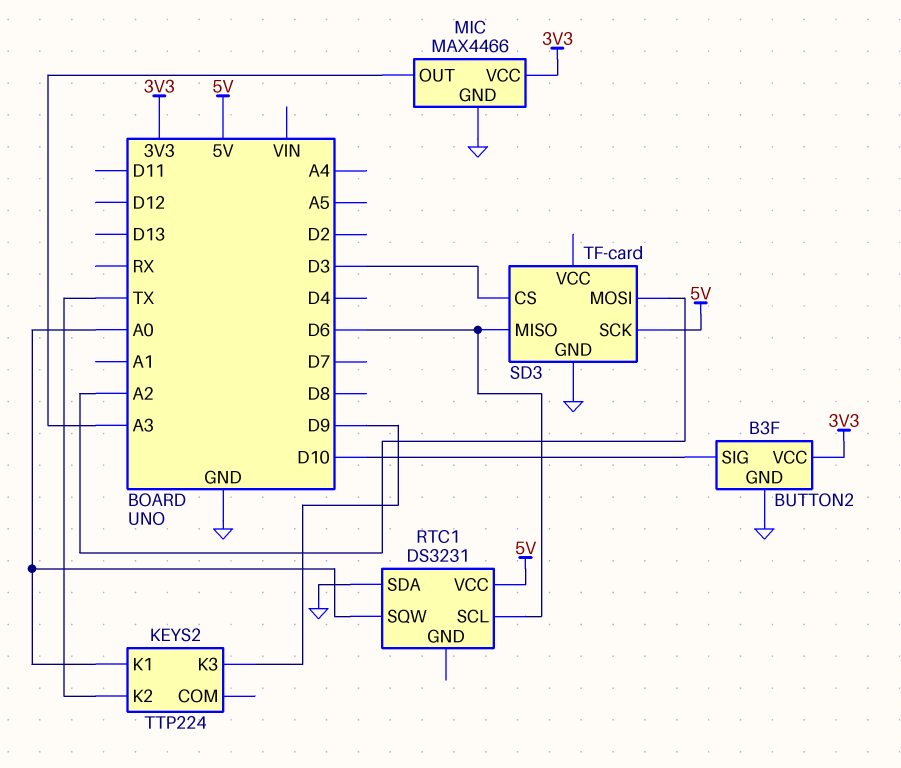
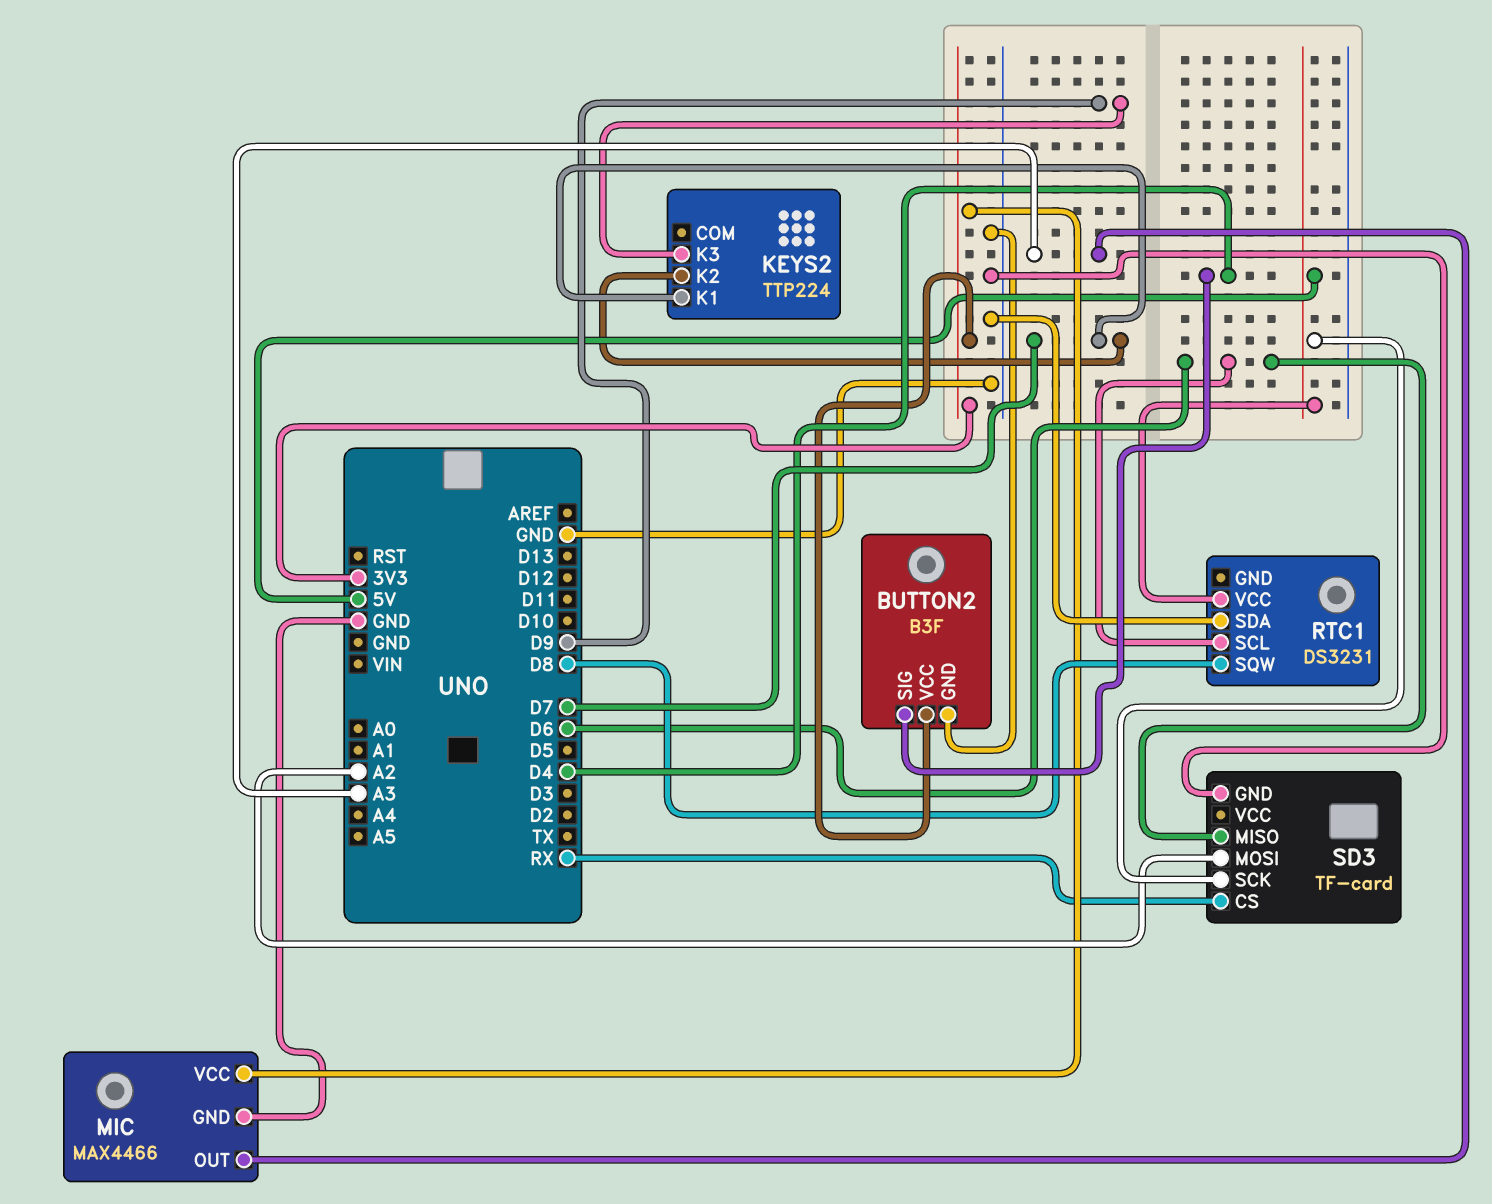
BUTTON2 pin SIG: D10 -> D4
KEYS2 pin K1: A0 -> D7
KEYS2 pin K2: TX -> D7
RTC1 pin SQW: A0 -> D8
SD3 pin CS: D3 -> RX

